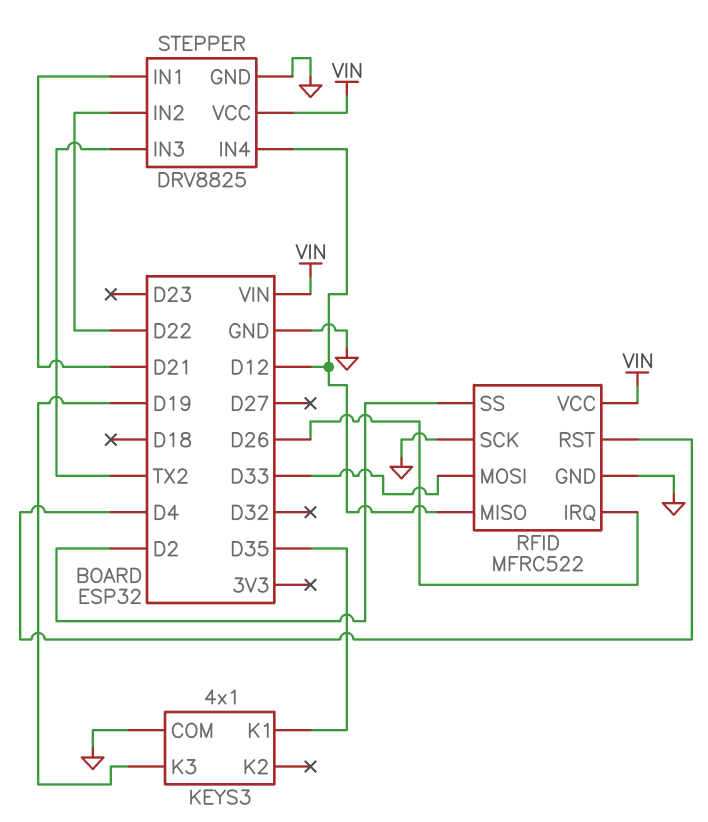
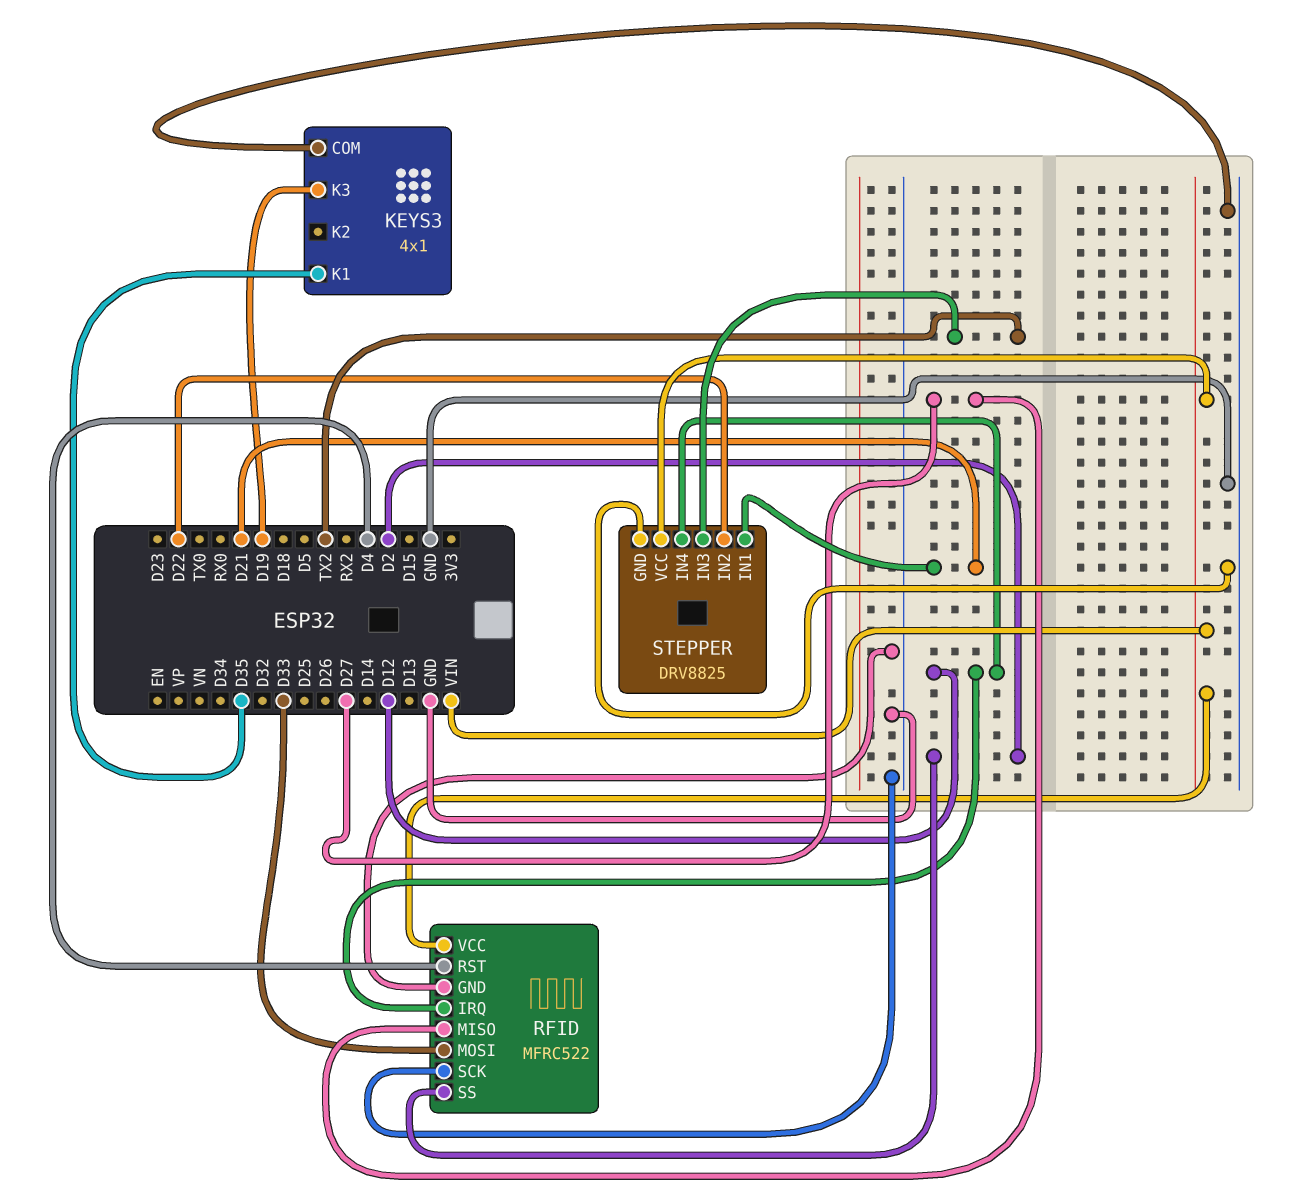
RFID pin IRQ: D26 -> D12
RFID pin MISO: D12 -> D27

